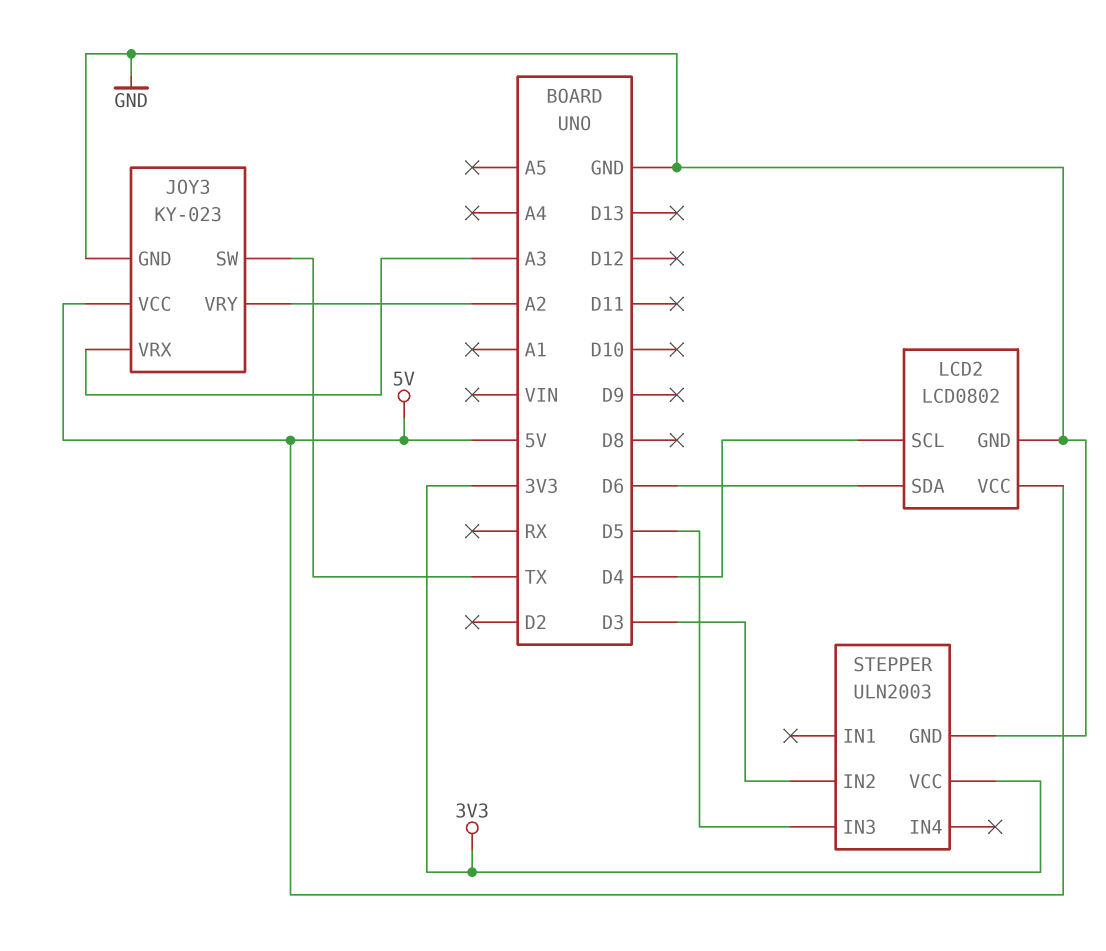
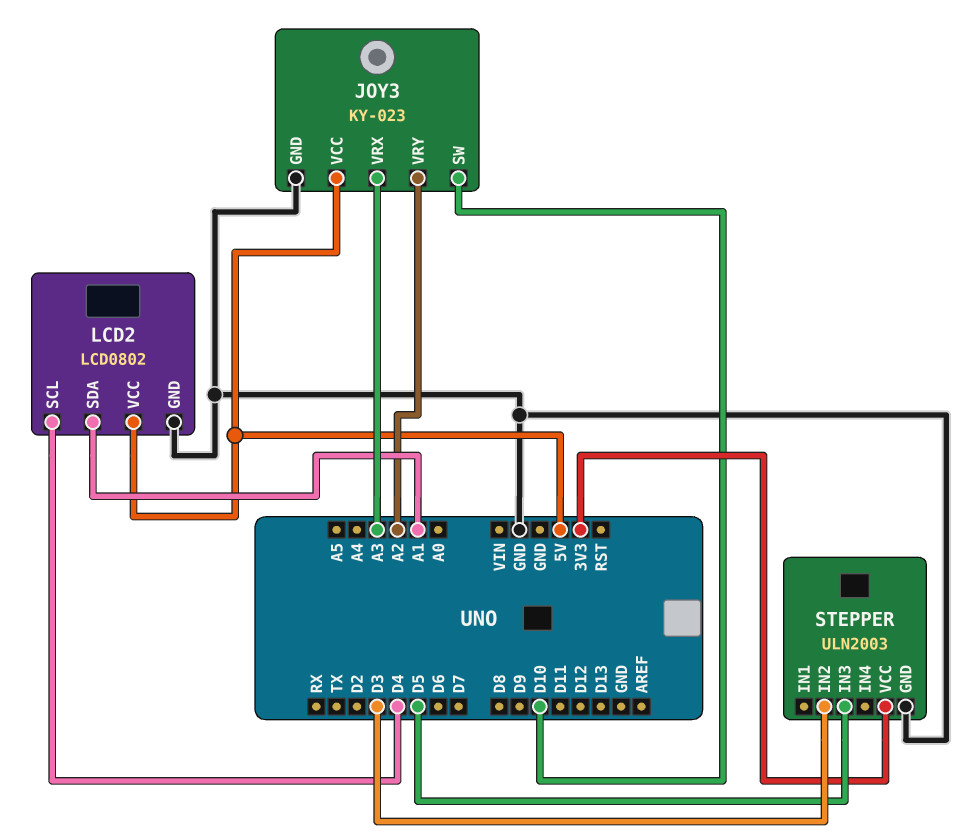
JOY3 pin SW: TX -> D10
LCD2 pin SDA: D6 -> A1

